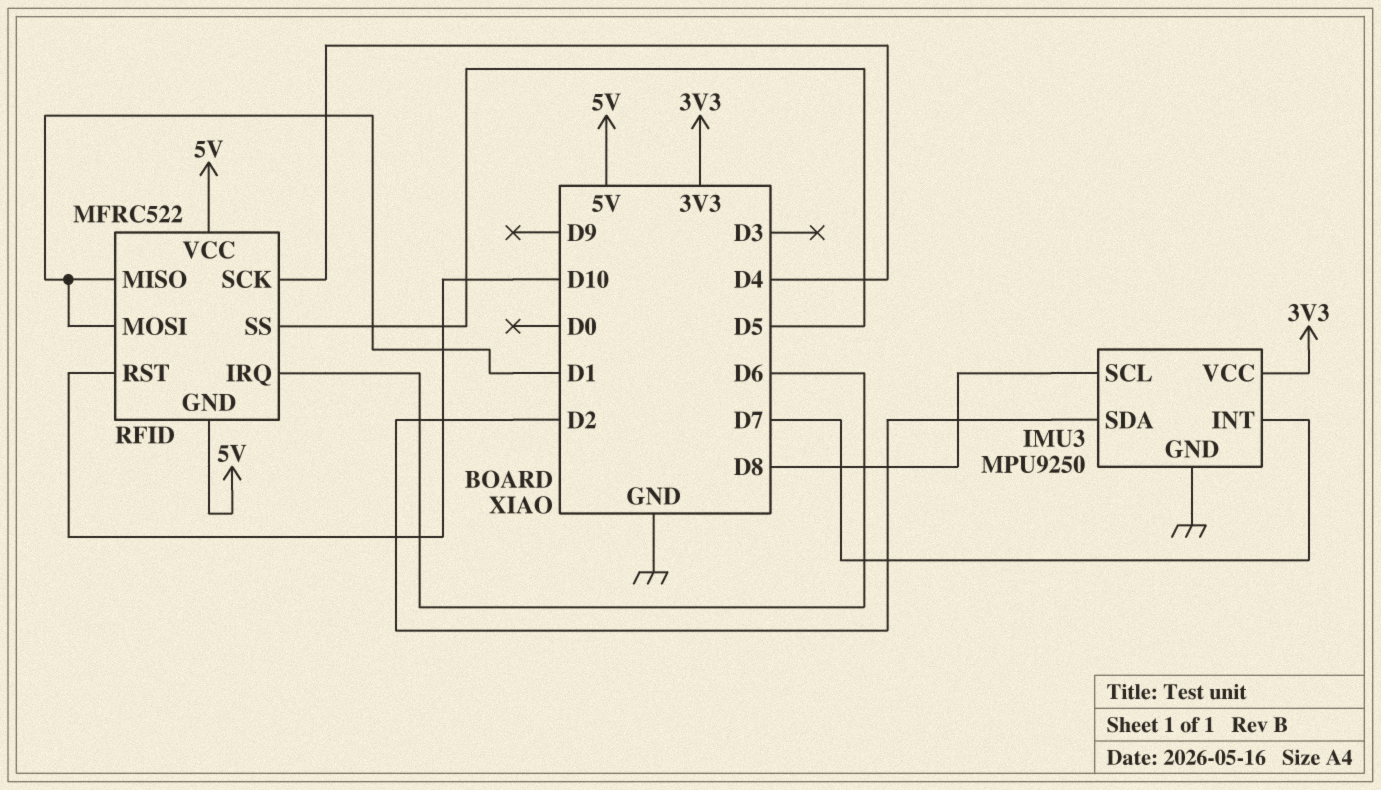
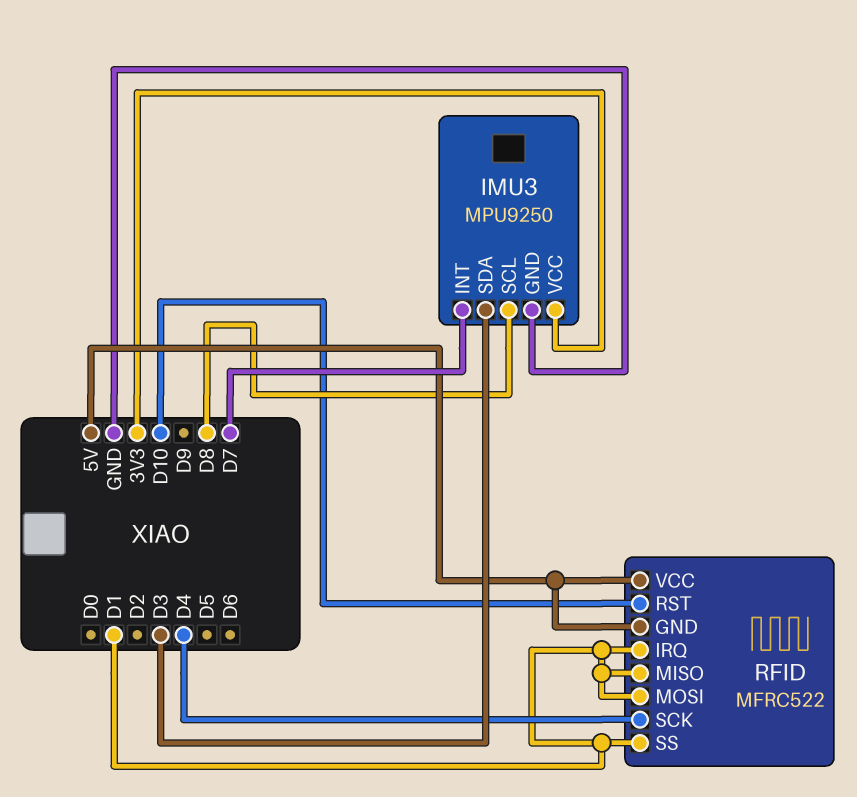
IMU3 pin SDA: D2 -> D3
RFID pin IRQ: D6 -> D1
RFID pin SS: D5 -> D1

